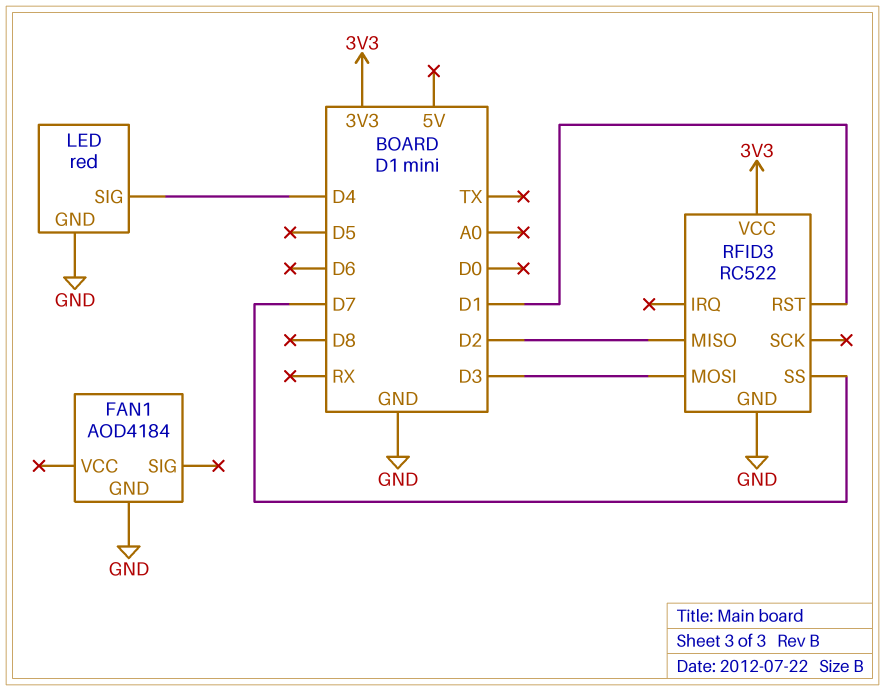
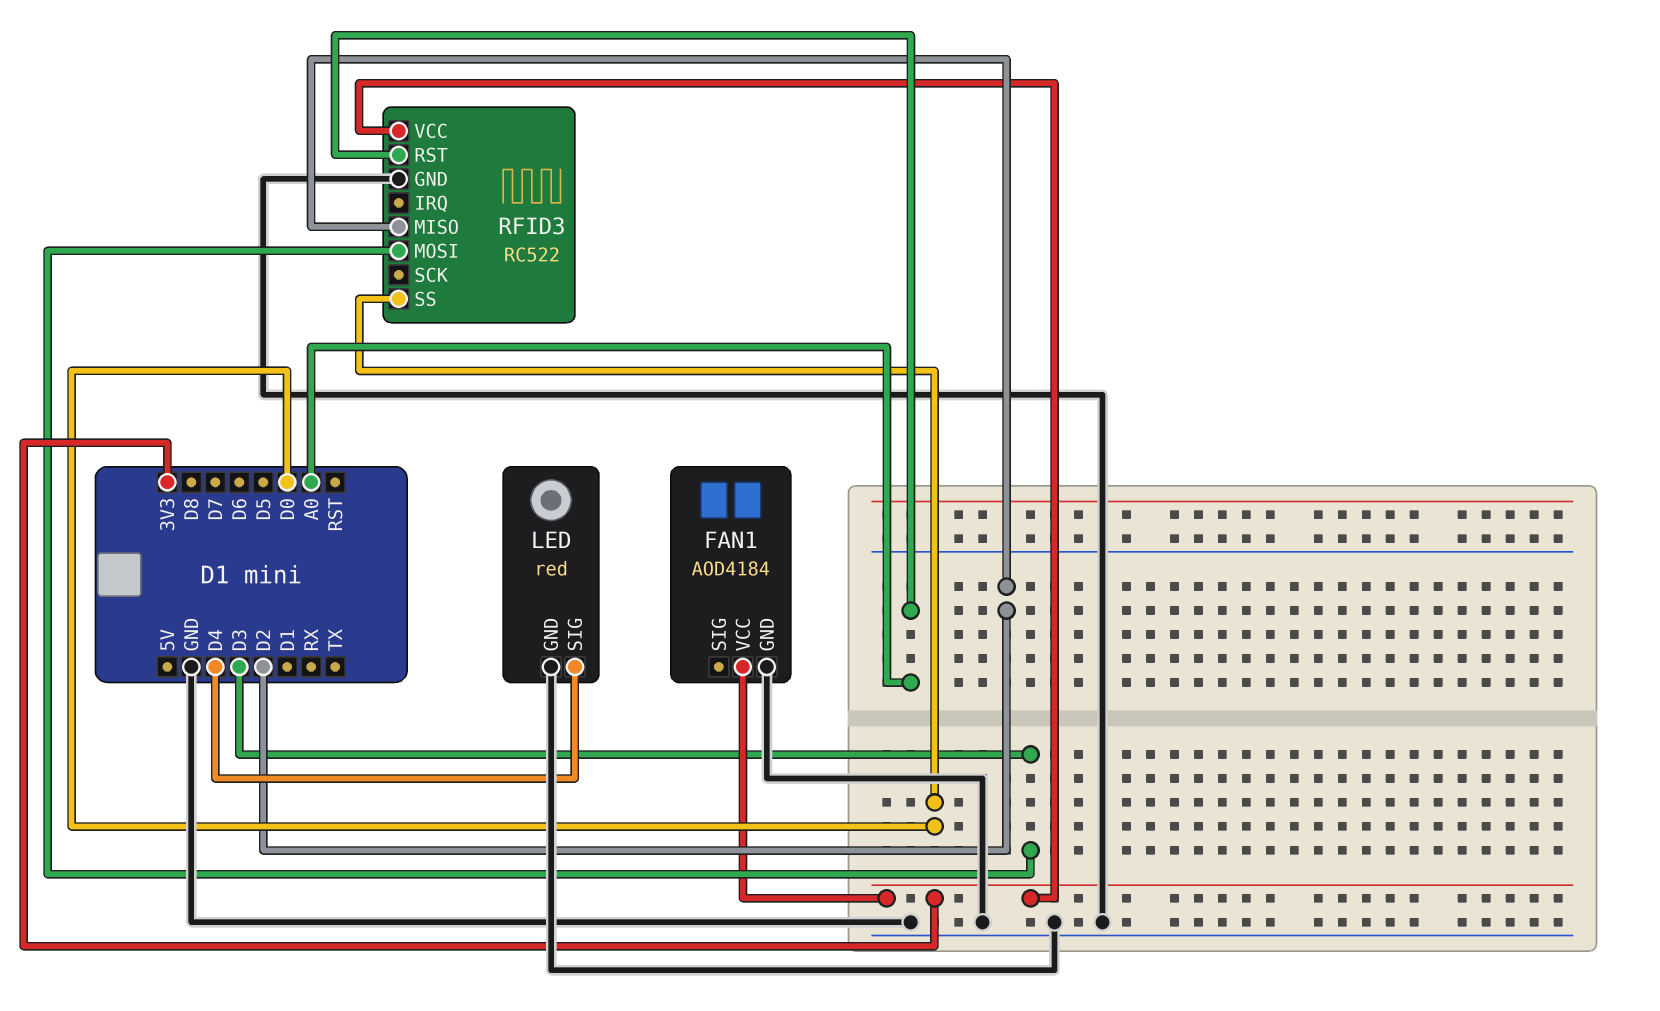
FAN1 pin VCC: none -> 3V3
RFID3 pin RST: D1 -> A0
RFID3 pin SS: D7 -> D0

